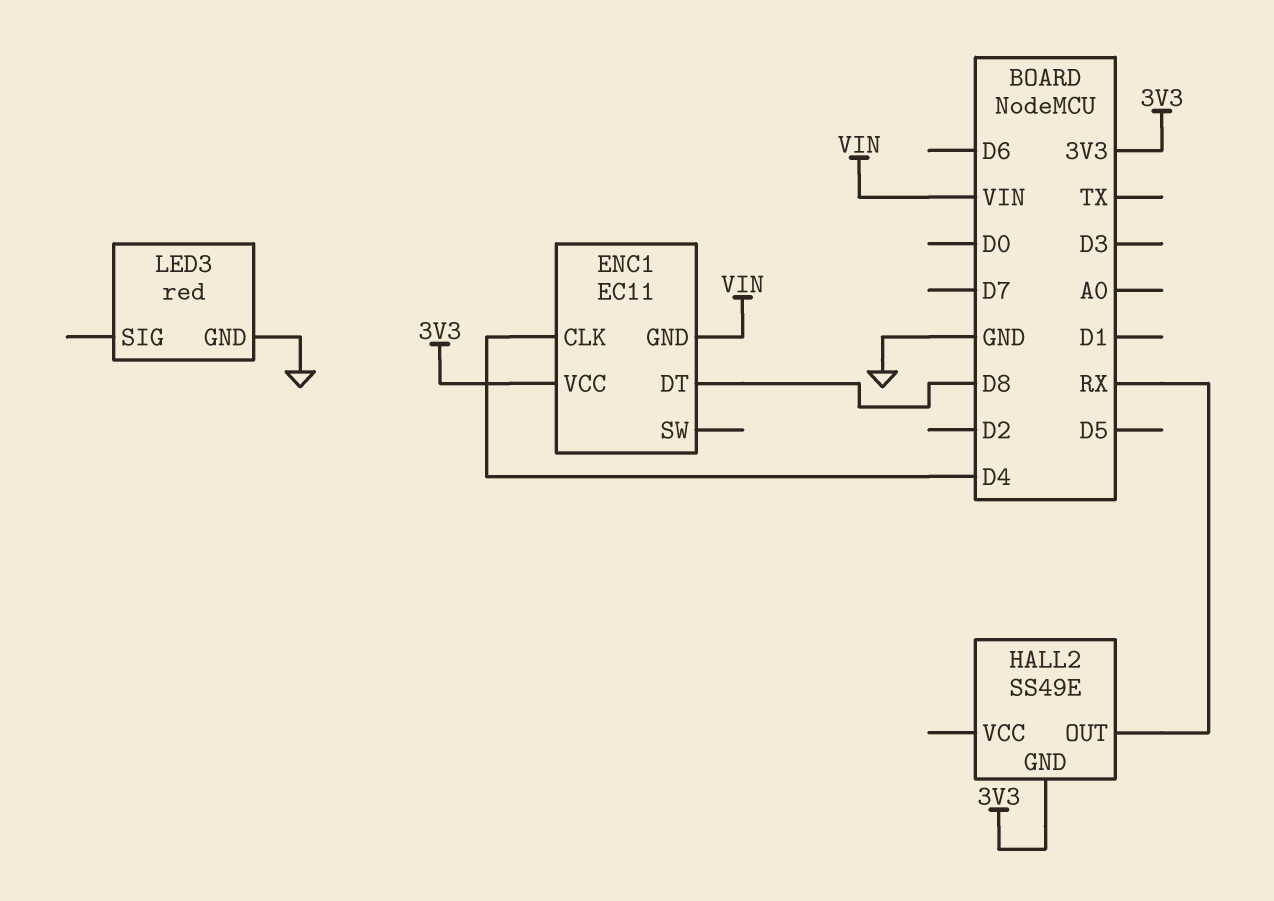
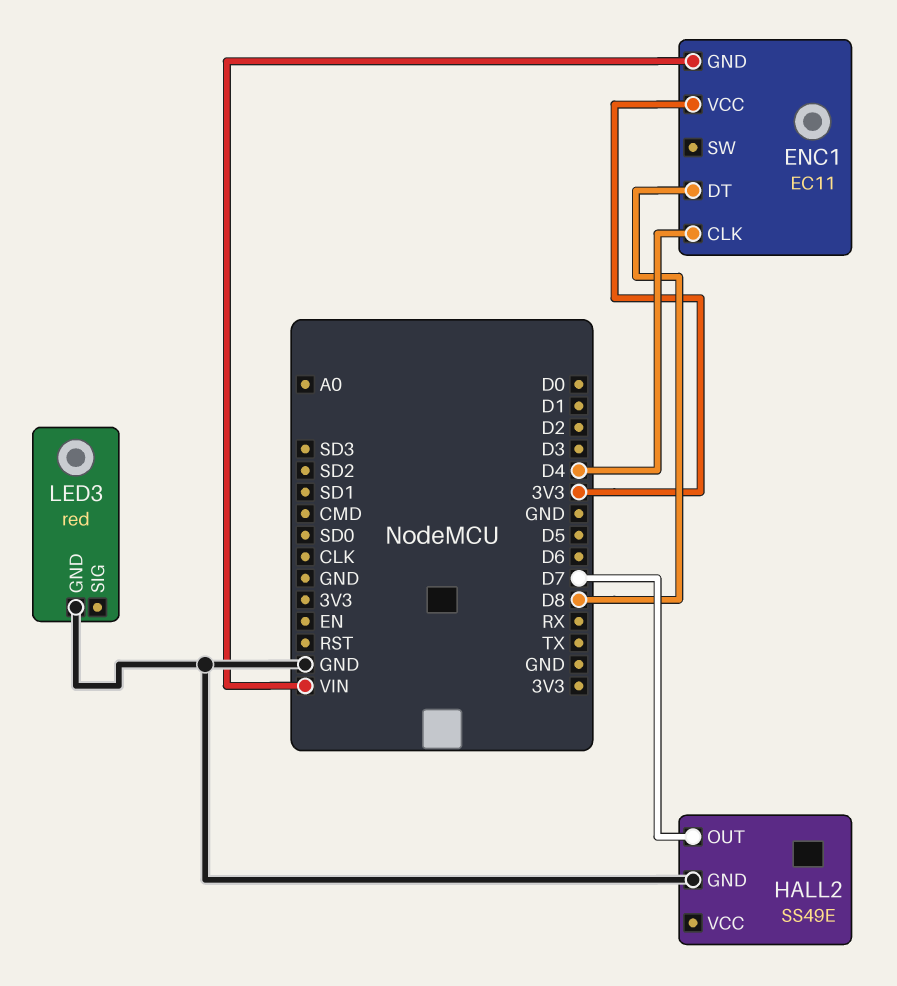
HALL2 pin GND: 3V3 -> GND
HALL2 pin OUT: RX -> D7

